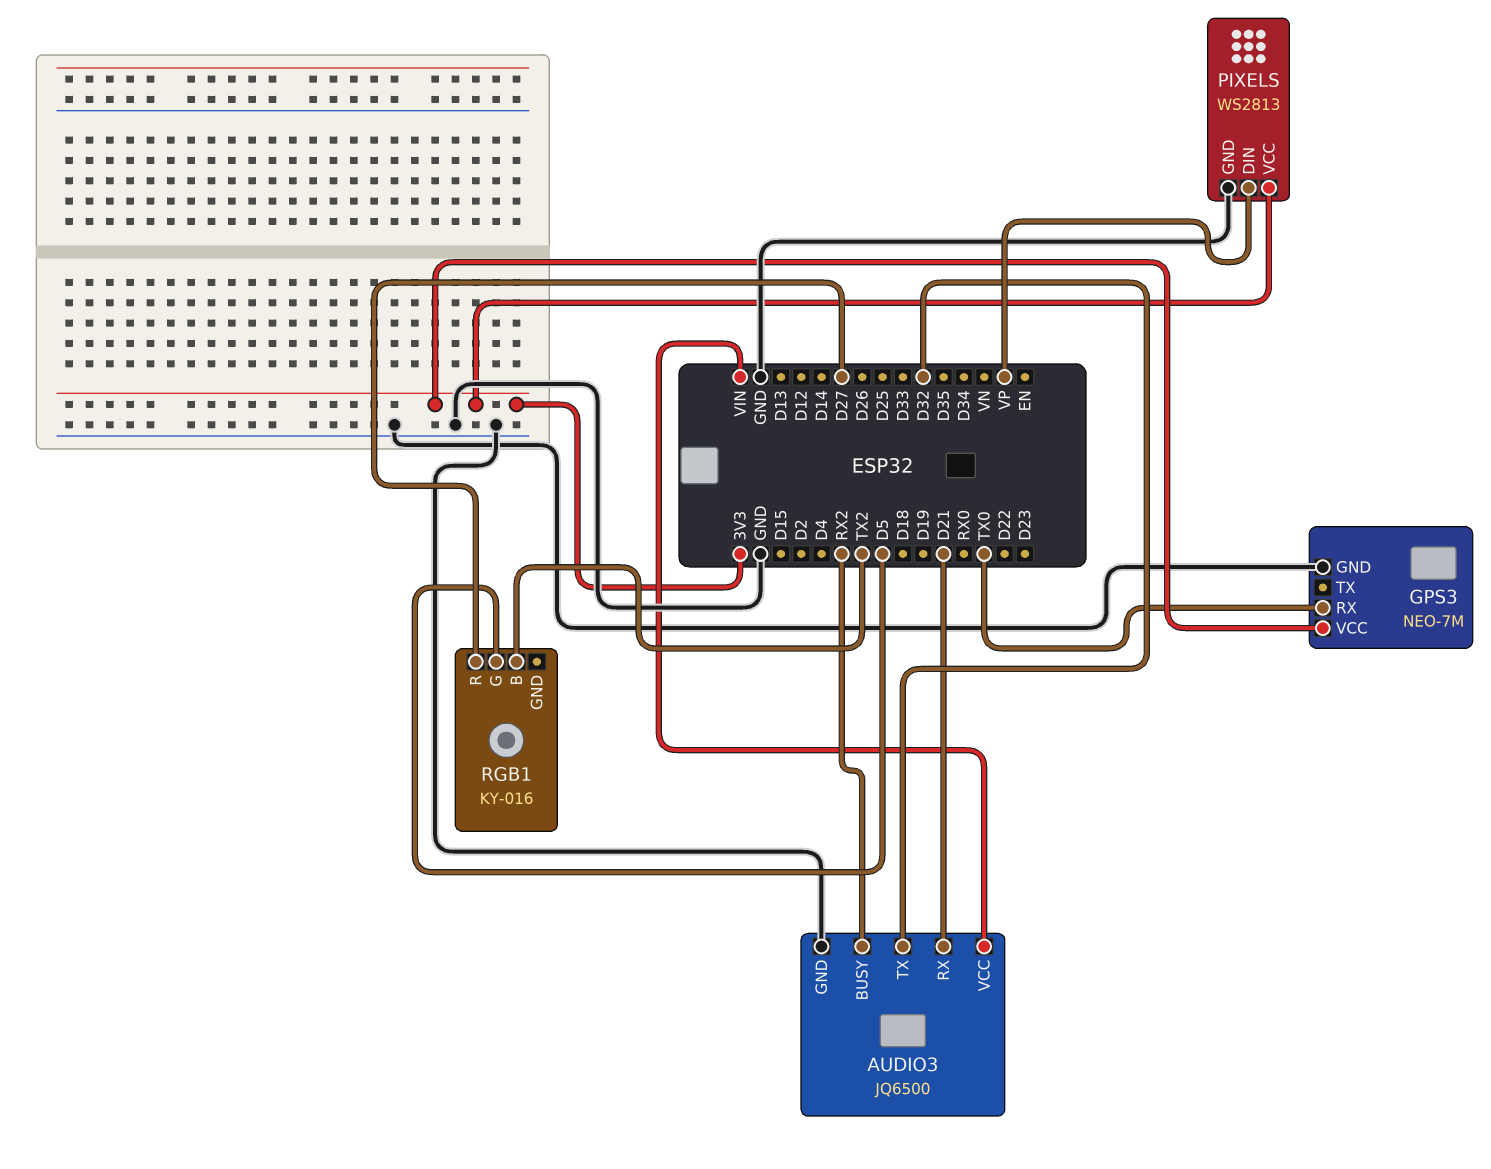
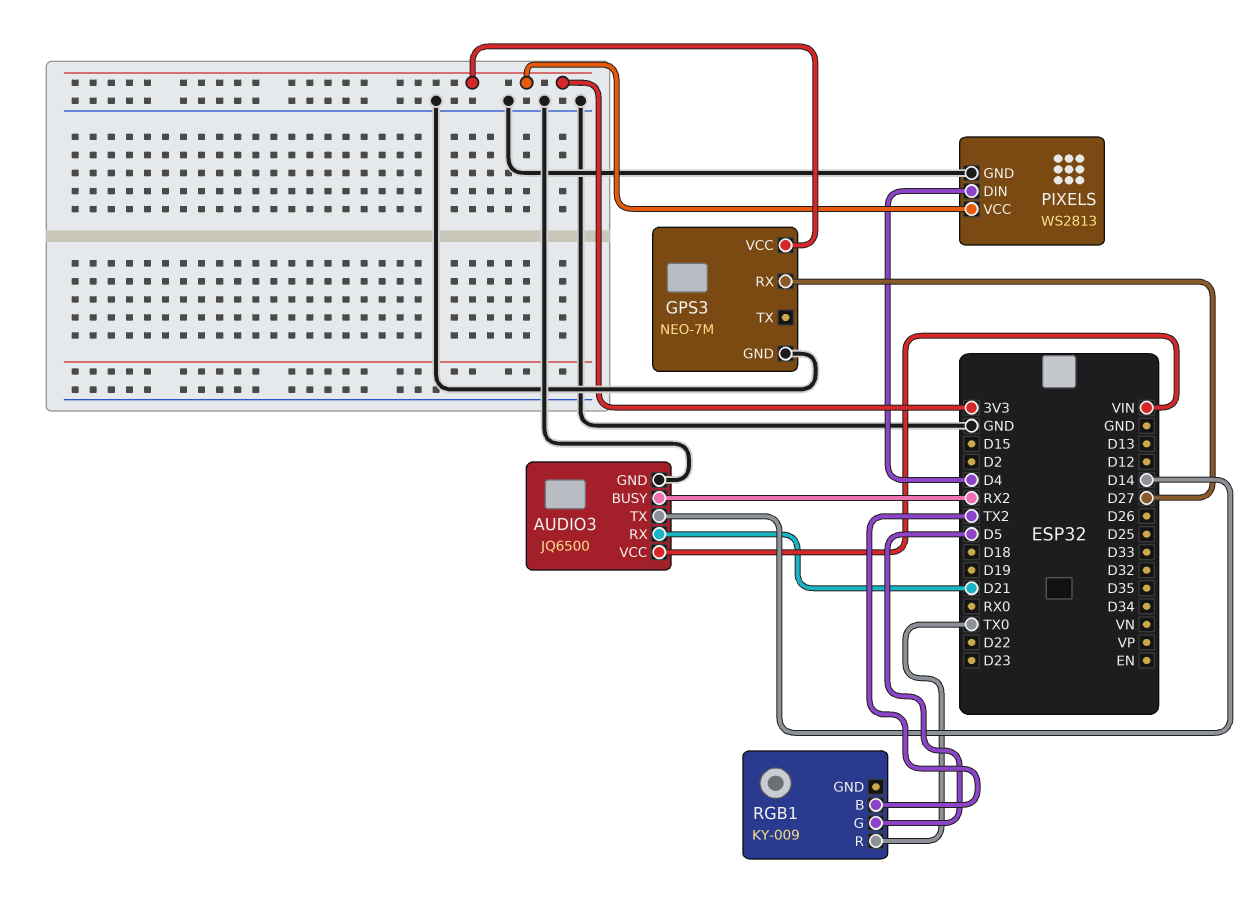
AUDIO3 pin TX: D32 -> D14
GPS3 pin RX: TX0 -> D27
PIXELS pin DIN: VP -> D4
RGB1: KY-016 -> KY-009
RGB1 pin R: D27 -> TX0

